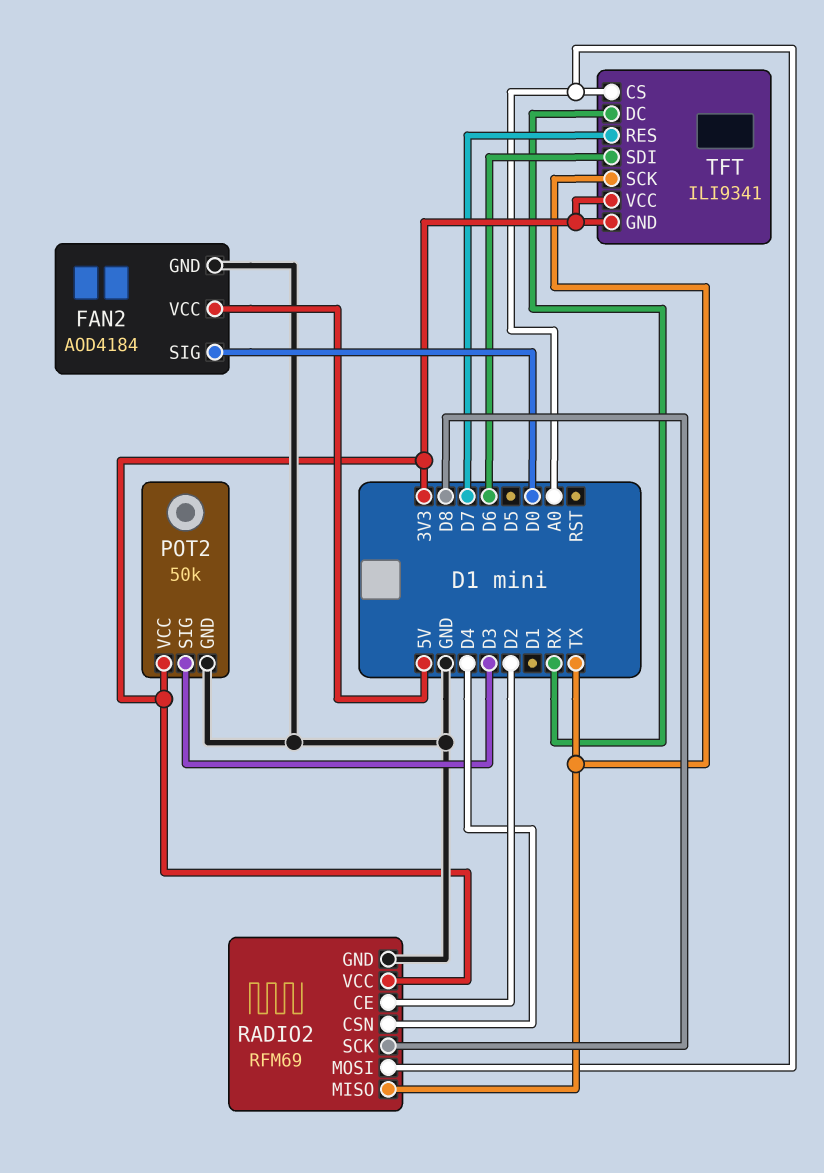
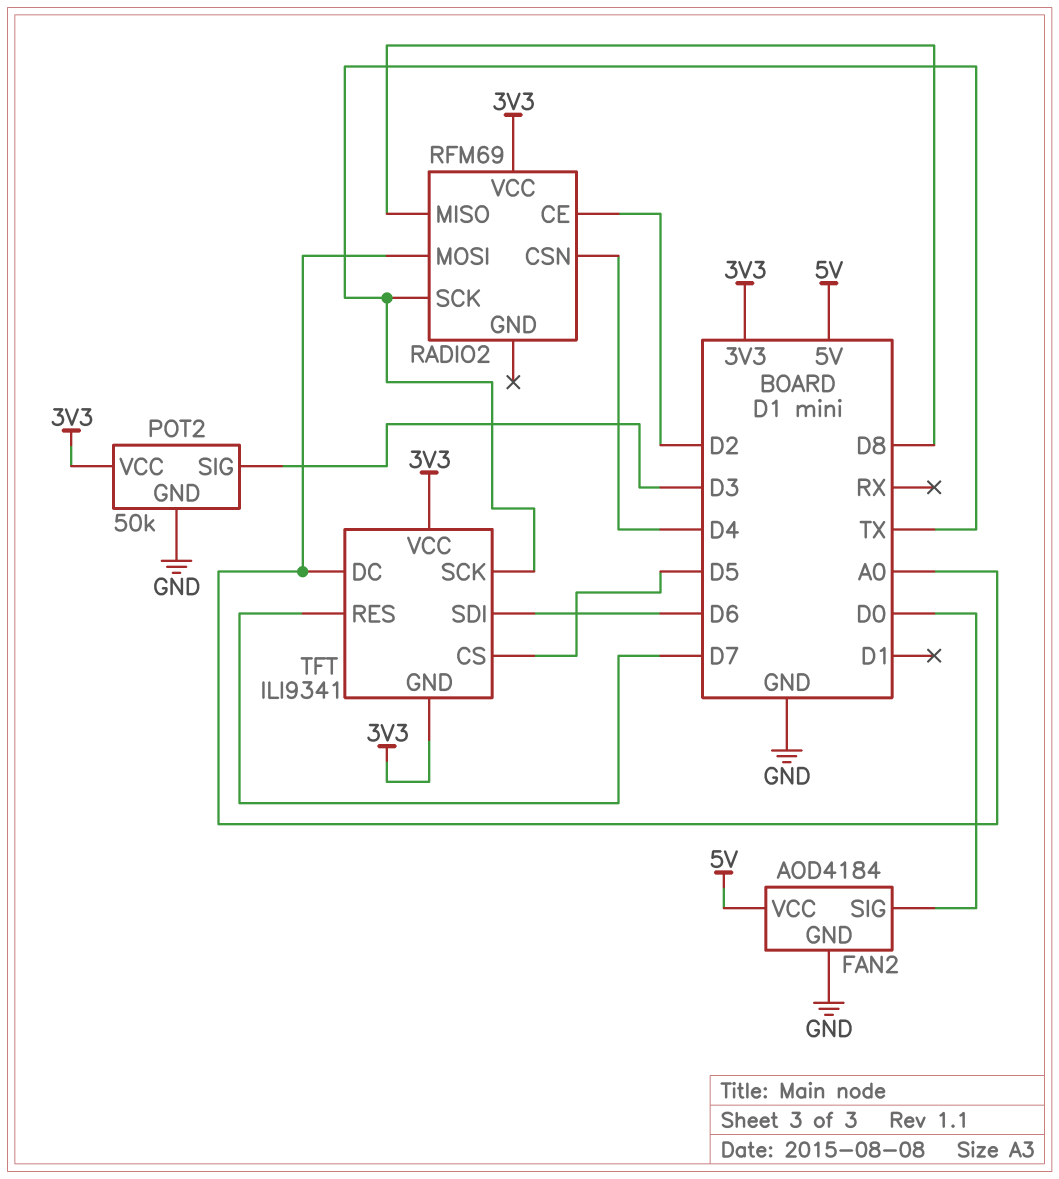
RADIO2 pin GND: GND -> none
RADIO2 pin MISO: TX -> D8
RADIO2 pin SCK: D8 -> TX
TFT pin CS: A0 -> D5
TFT pin DC: RX -> A0

